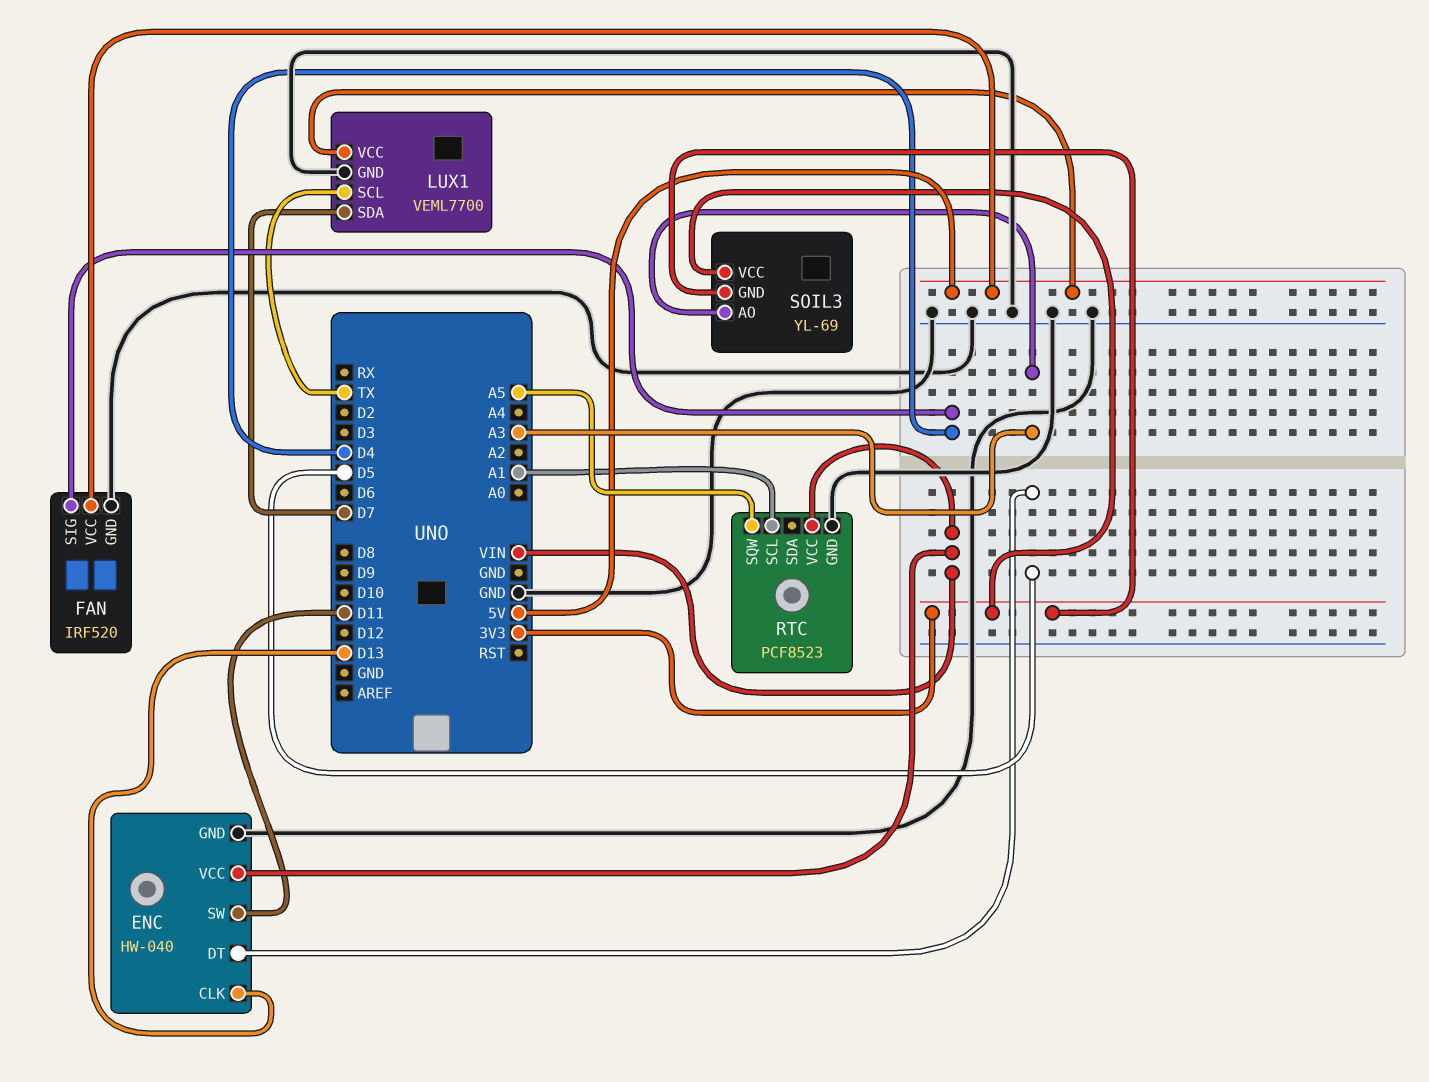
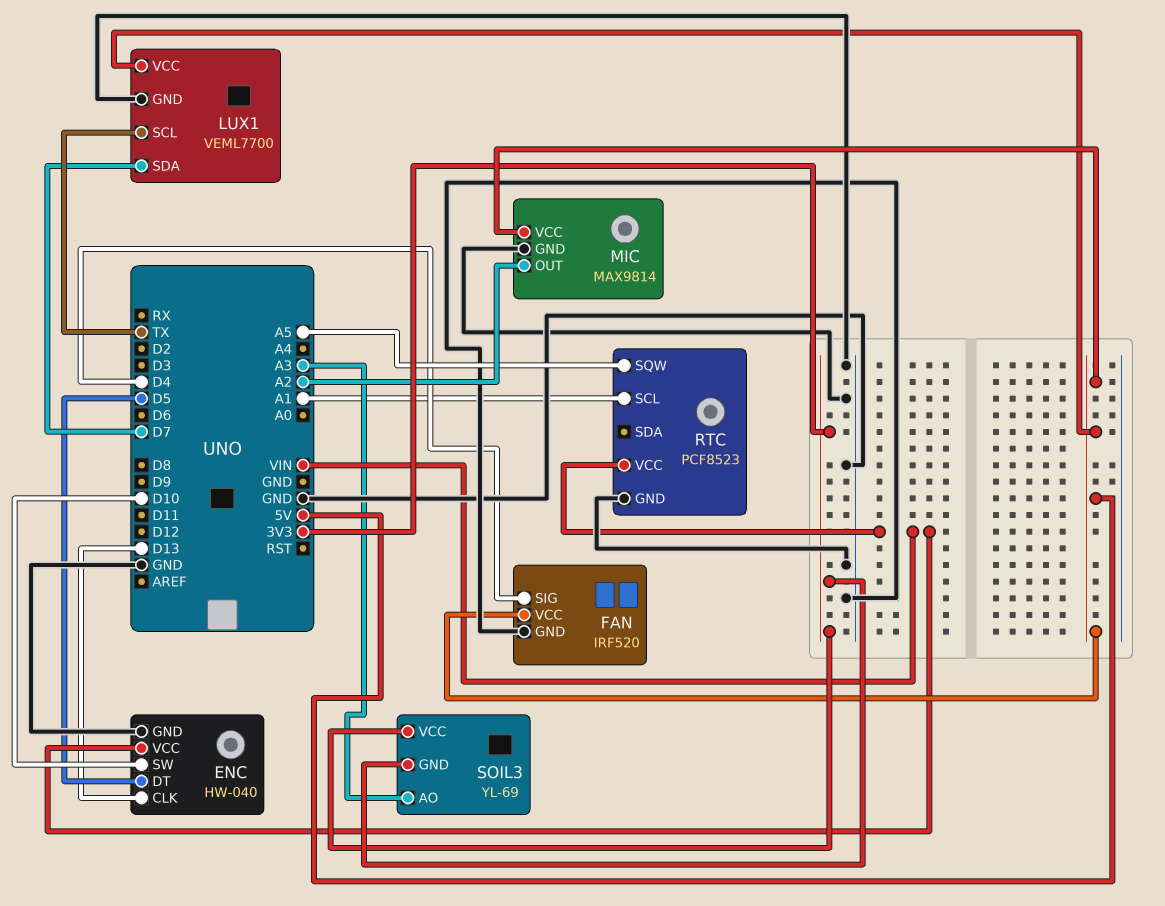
ENC pin SW: D11 -> D10
MIC: none -> MAX9814
MIC pin GND: none -> GND
MIC pin OUT: none -> A2
MIC pin VCC: none -> 5V

